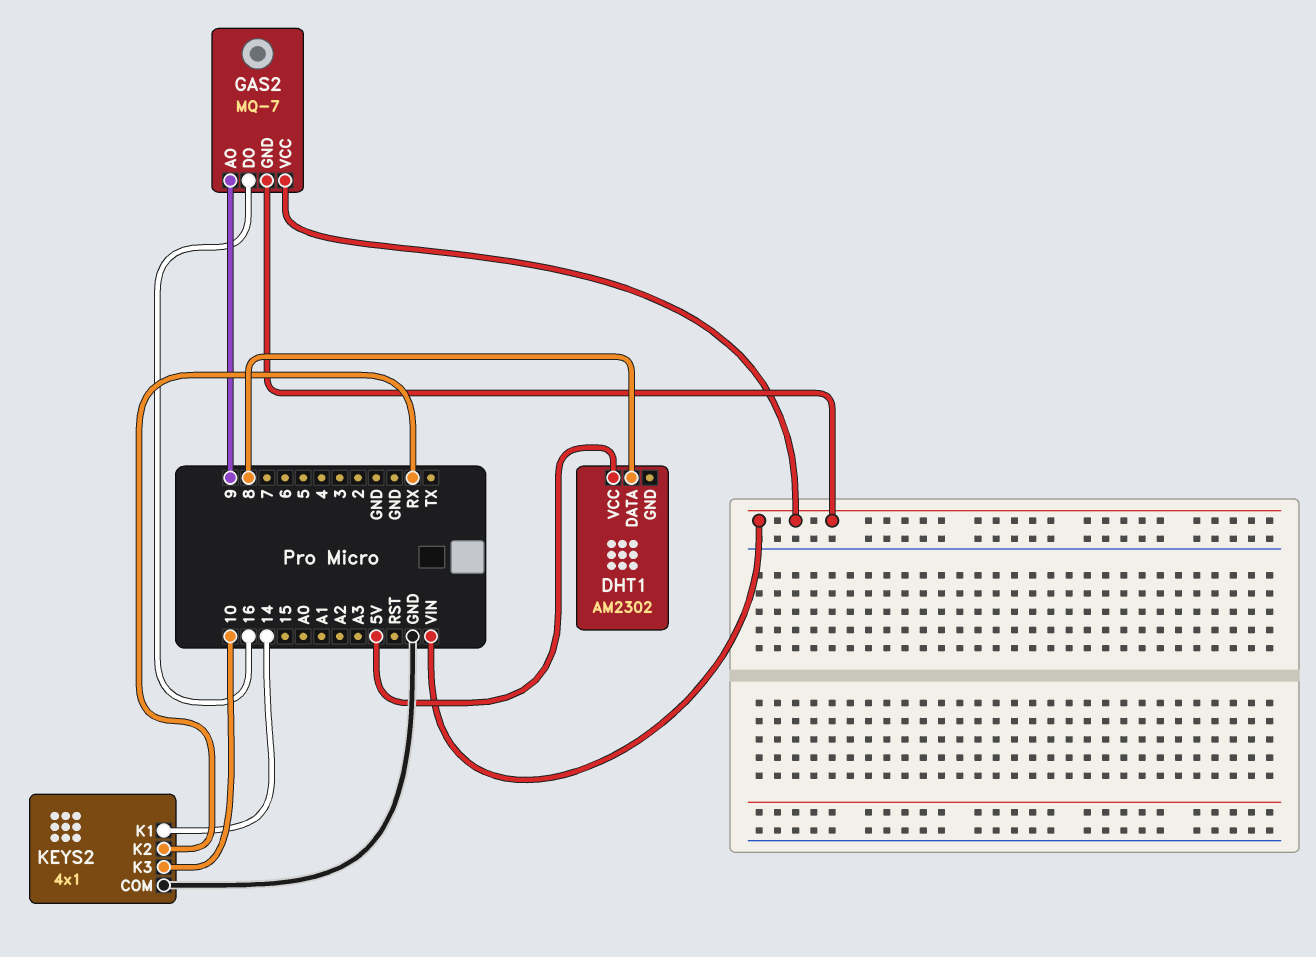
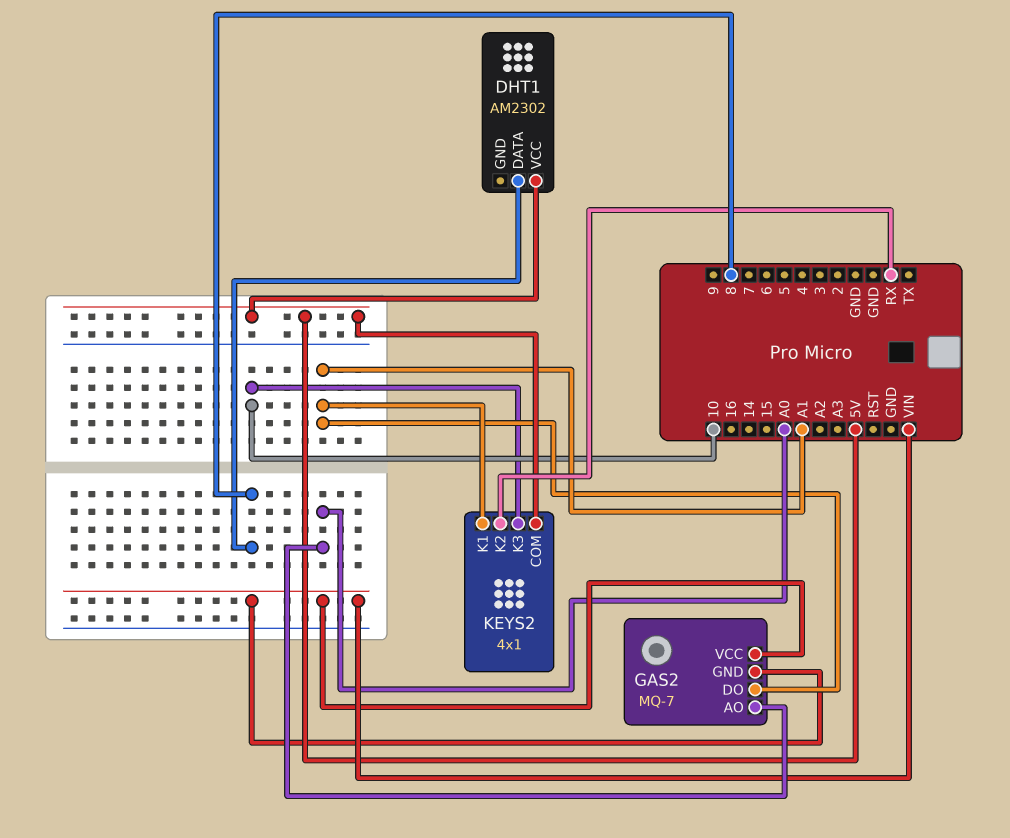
GAS2 pin AO: 9 -> A0
GAS2 pin DO: 16 -> A1
KEYS2 pin COM: GND -> 5V
KEYS2 pin K1: 14 -> A1

